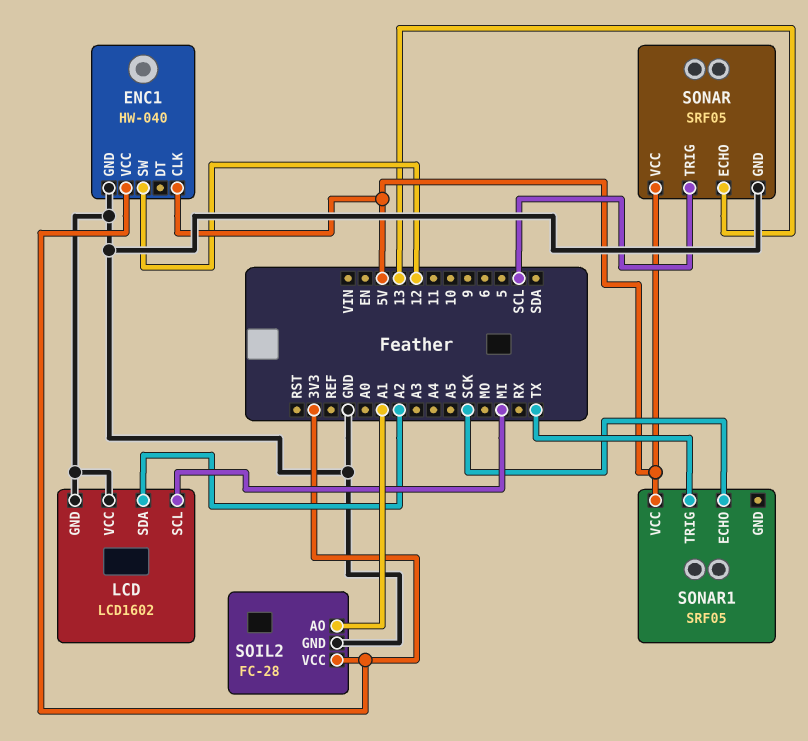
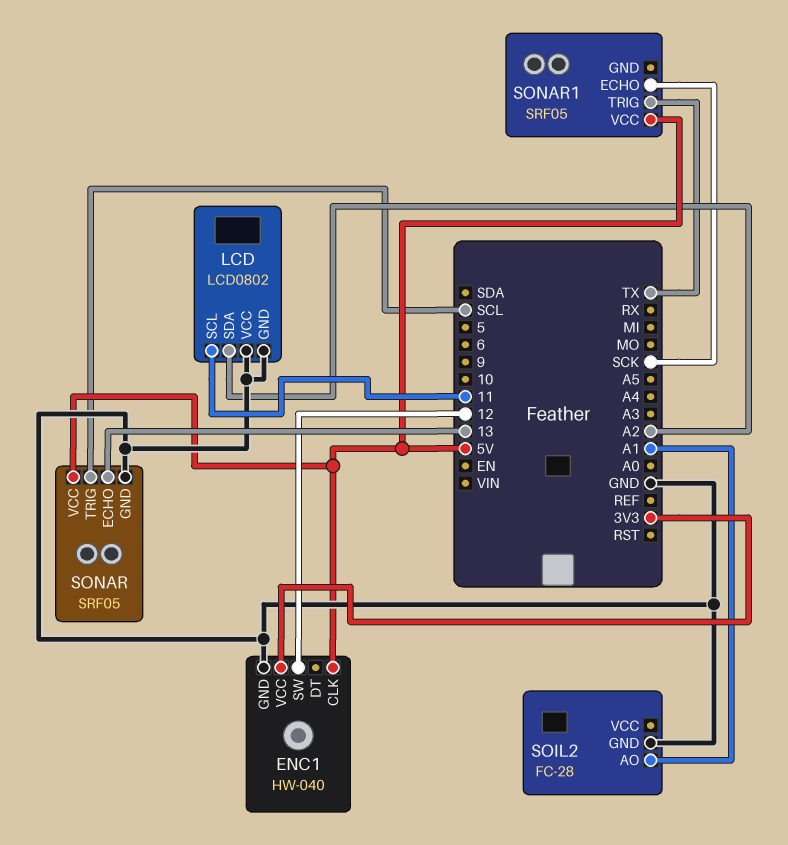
LCD: LCD1602 -> LCD0802
LCD pin SCL: MI -> 11
SOIL2 pin VCC: 3V3 -> none

